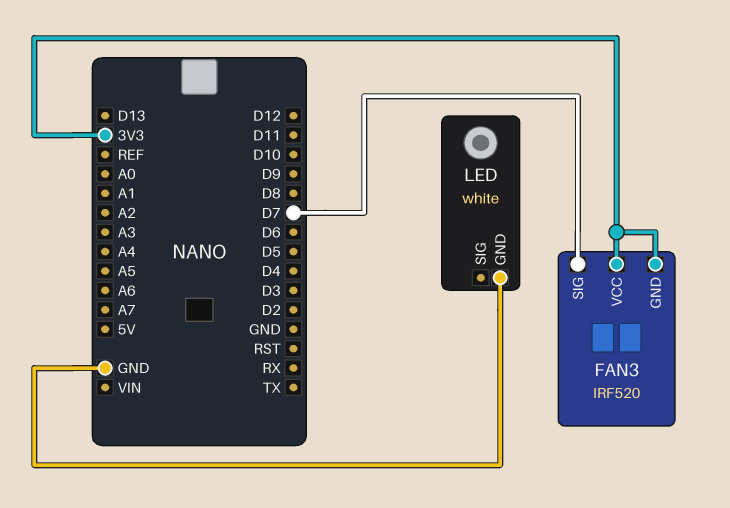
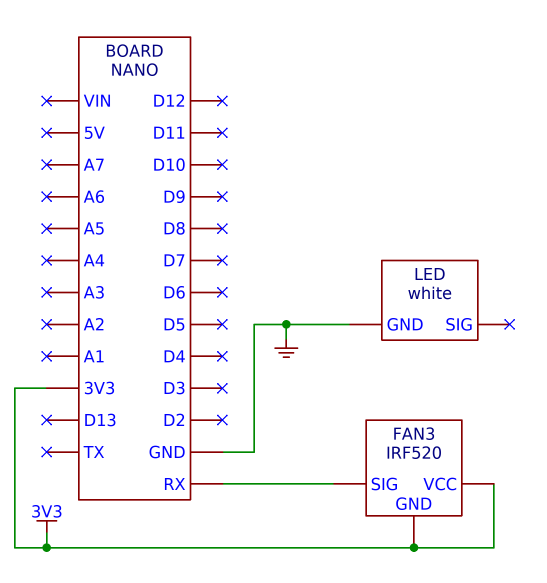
FAN3 pin SIG: D7 -> RX

